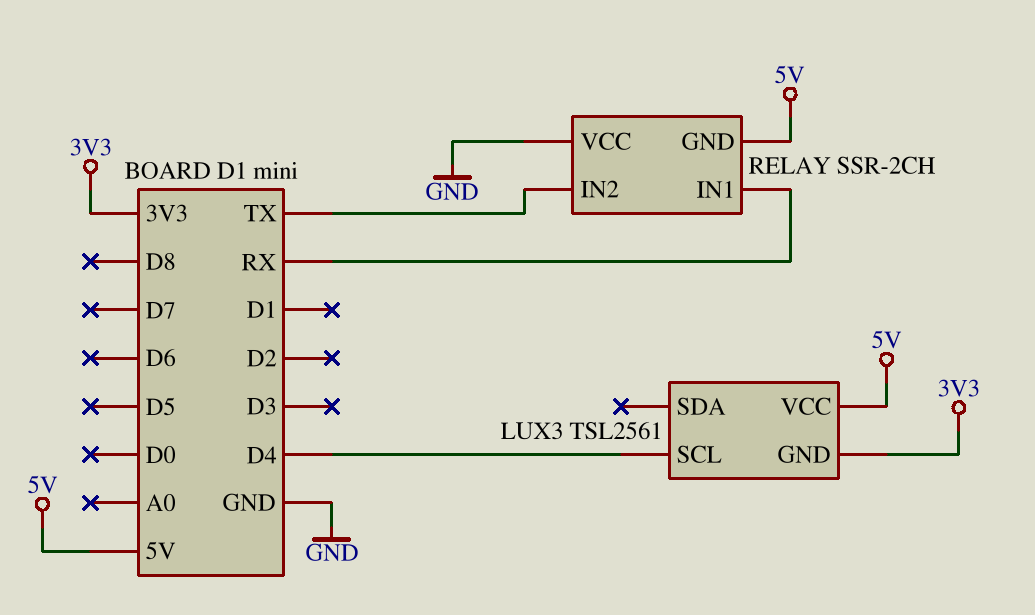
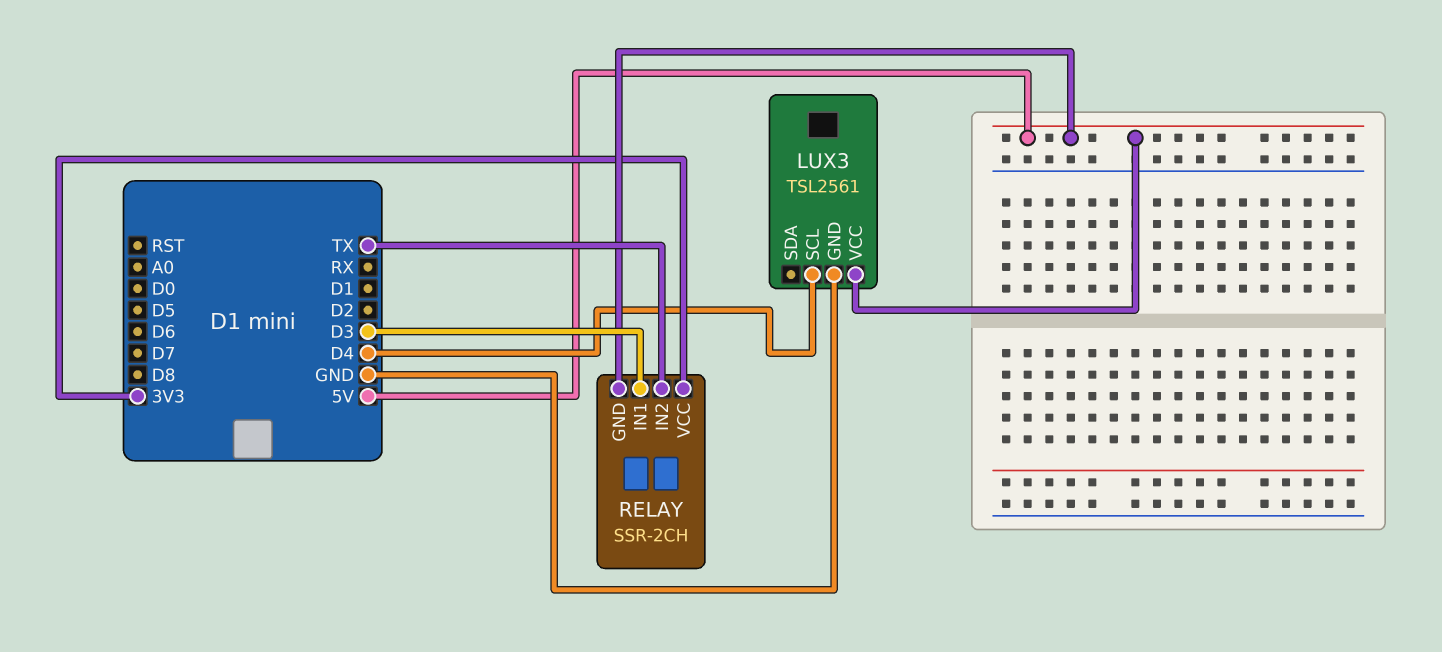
LUX3 pin GND: 3V3 -> GND
RELAY pin IN1: RX -> D3
RELAY pin VCC: GND -> 3V3

